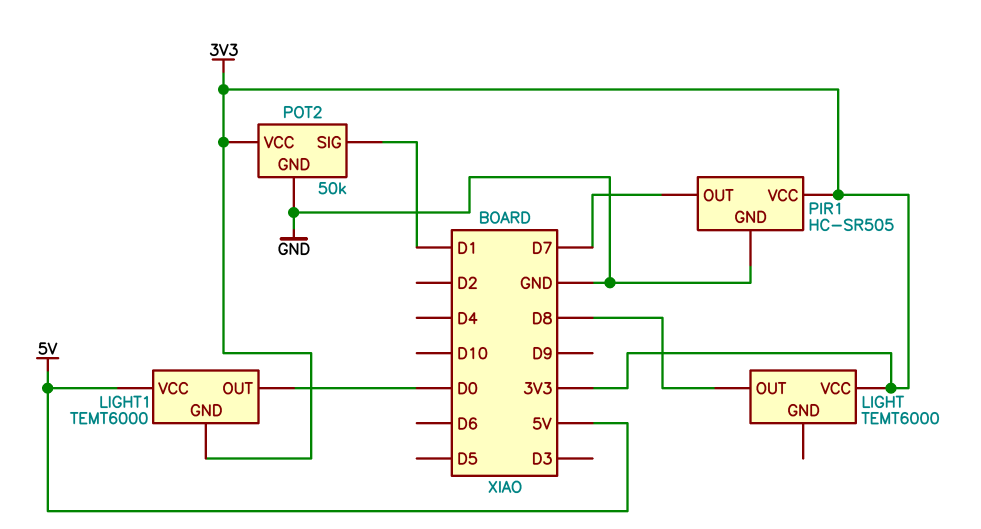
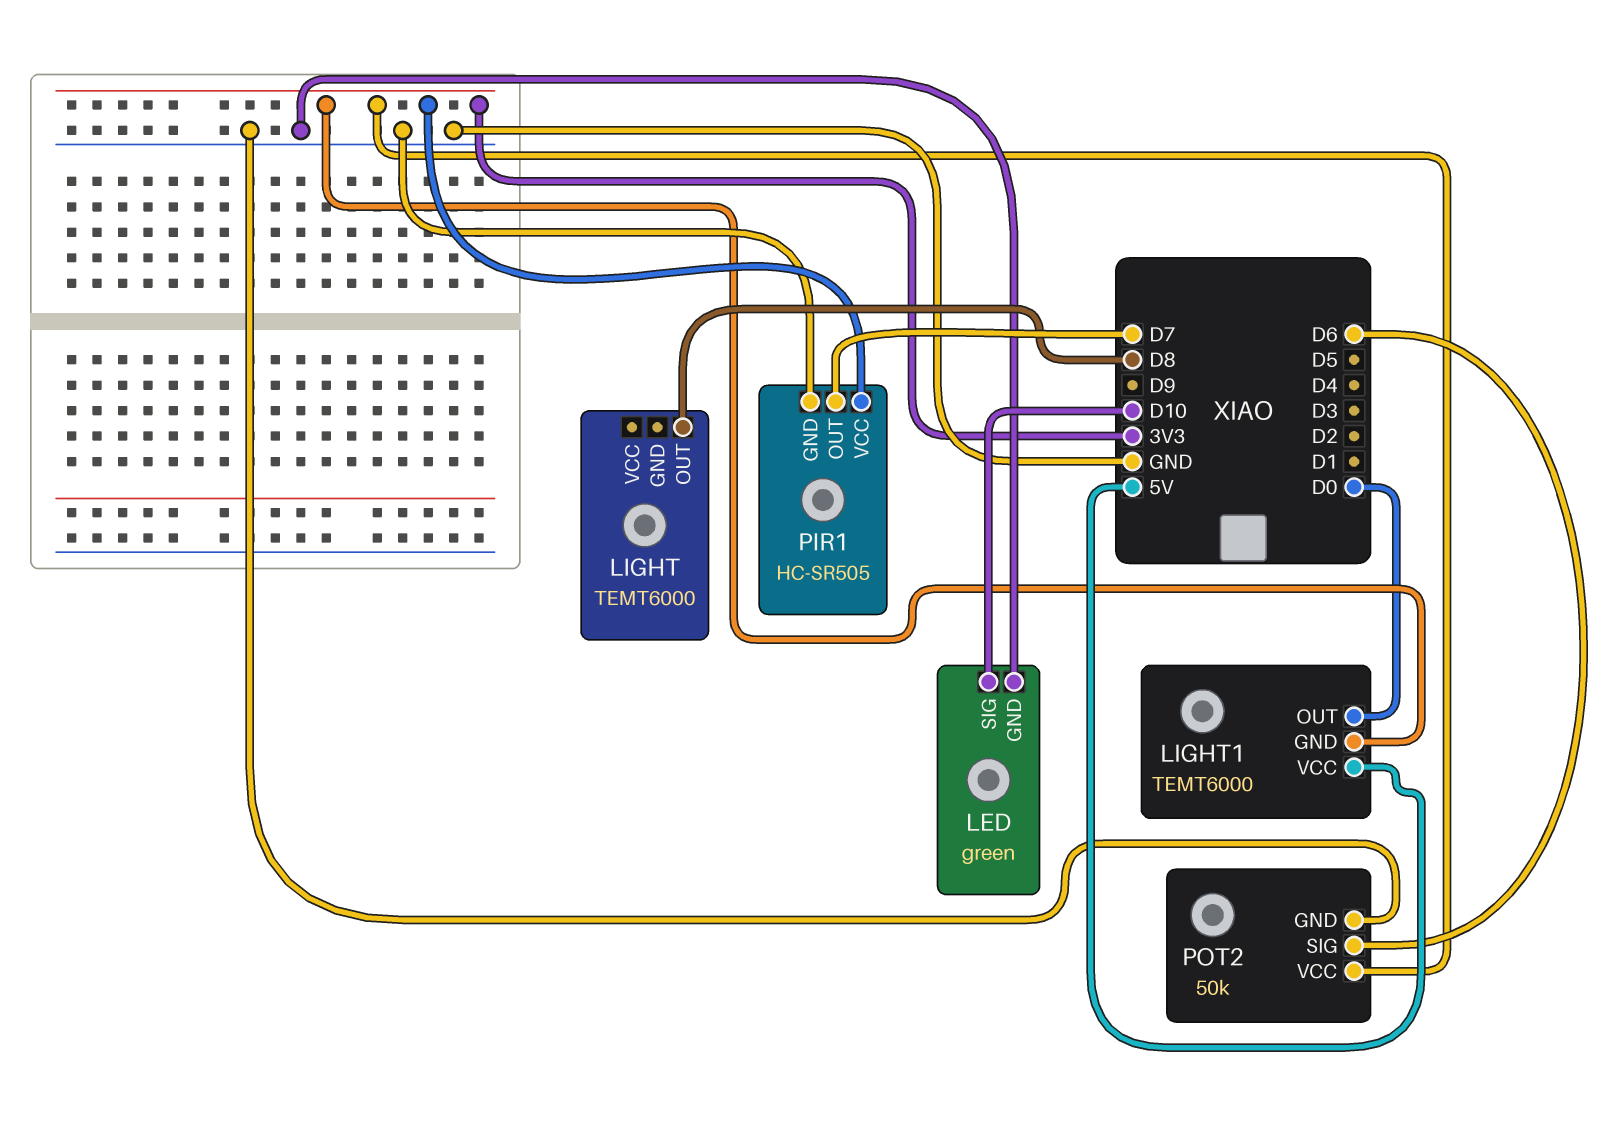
LED: none -> green
LED pin GND: none -> GND
LED pin SIG: none -> D10
LIGHT pin VCC: 3V3 -> none
POT2 pin SIG: D1 -> D6

